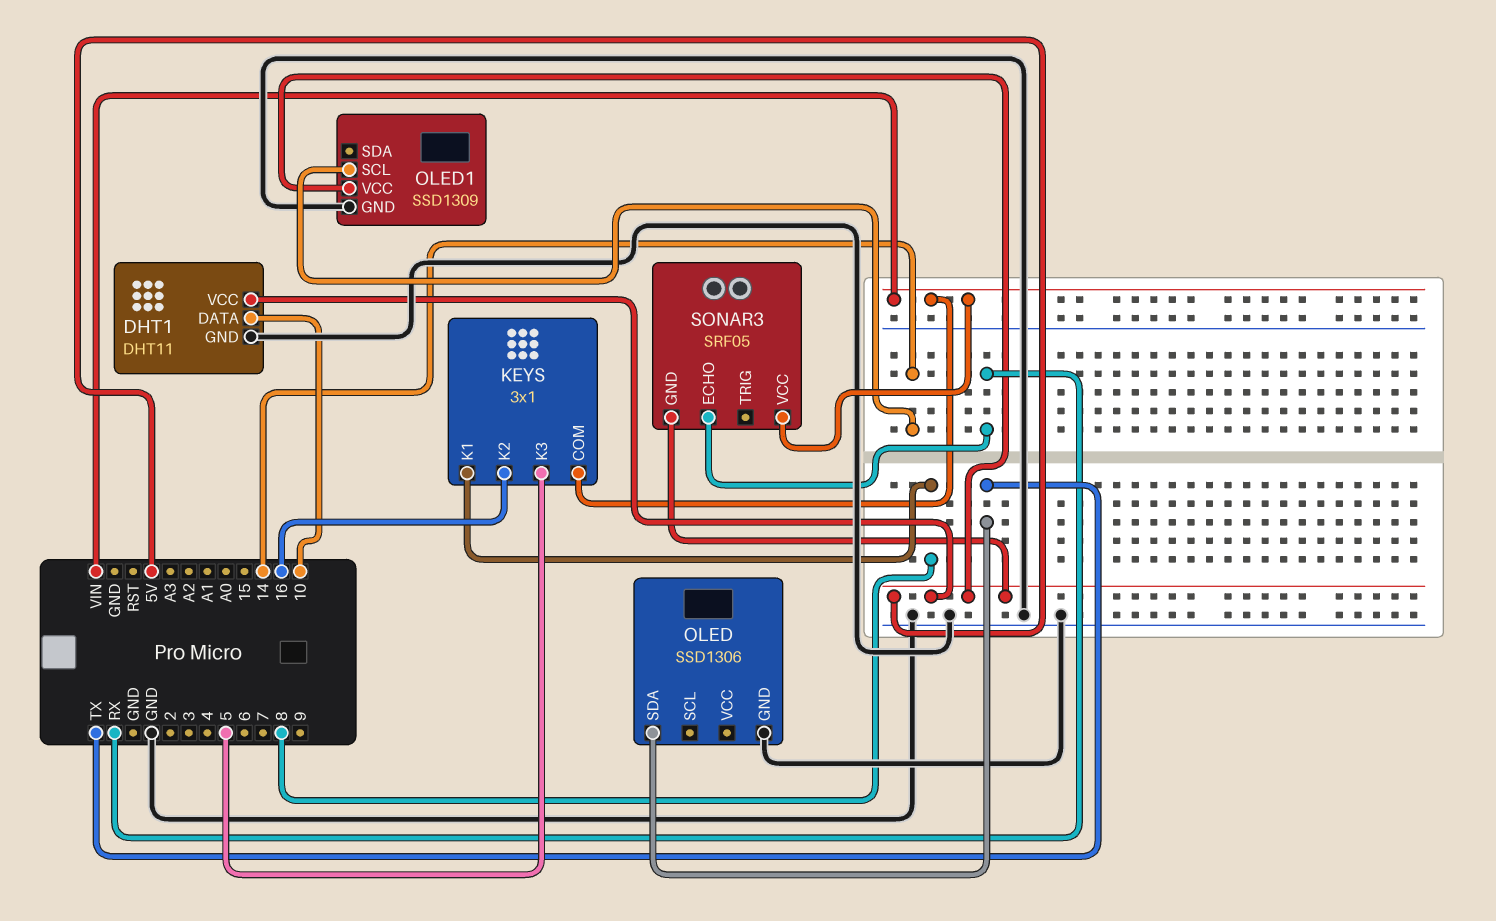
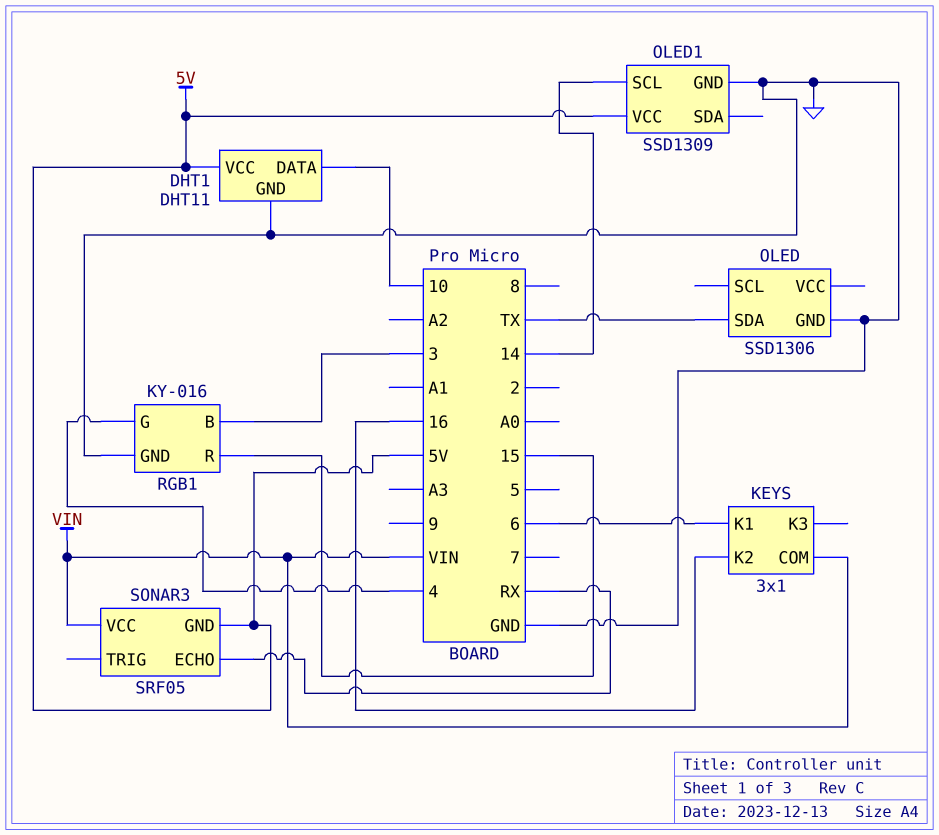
KEYS pin K1: 8 -> 6
KEYS pin K3: 5 -> none
RGB1: none -> KY-016
RGB1 pin B: none -> 3
RGB1 pin G: none -> 4
RGB1 pin GND: none -> GND
RGB1 pin R: none -> 15

